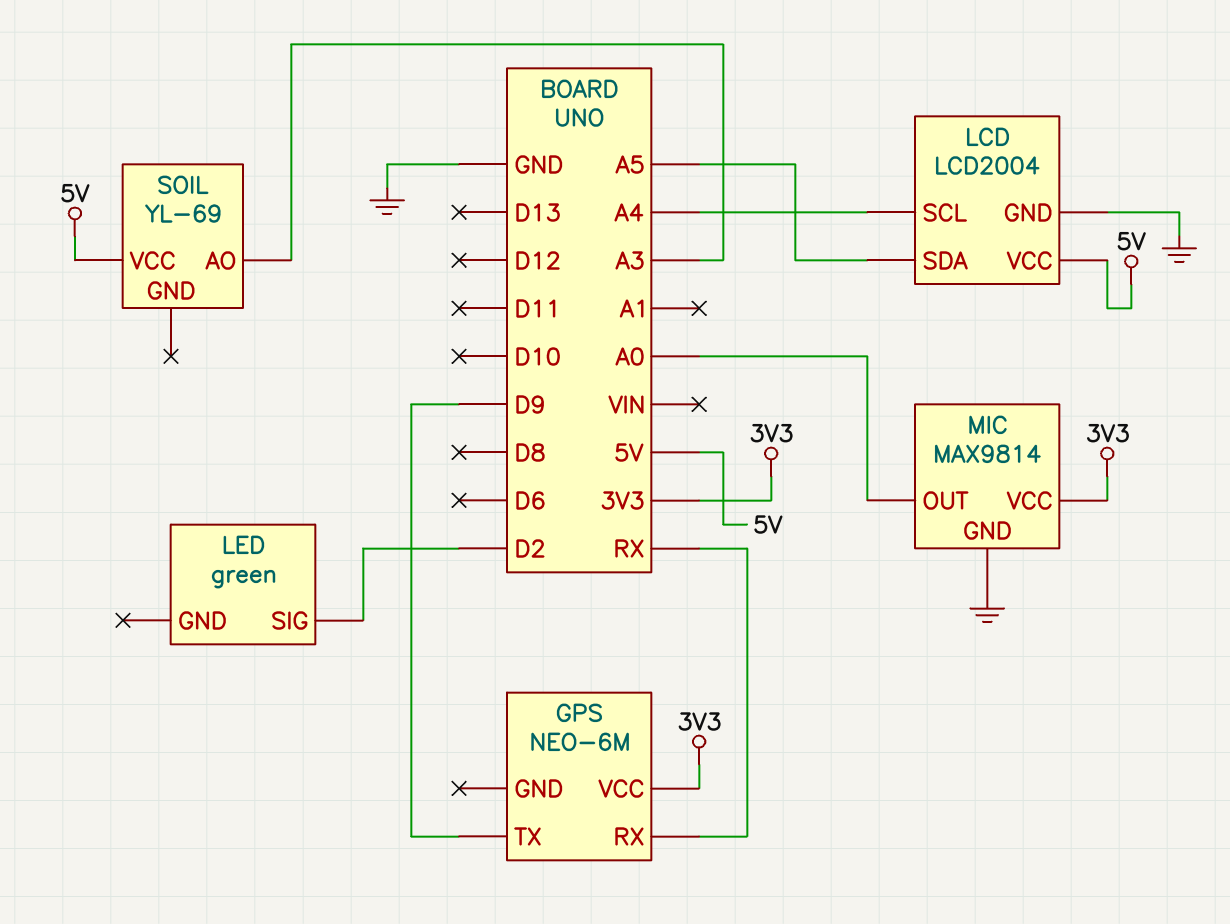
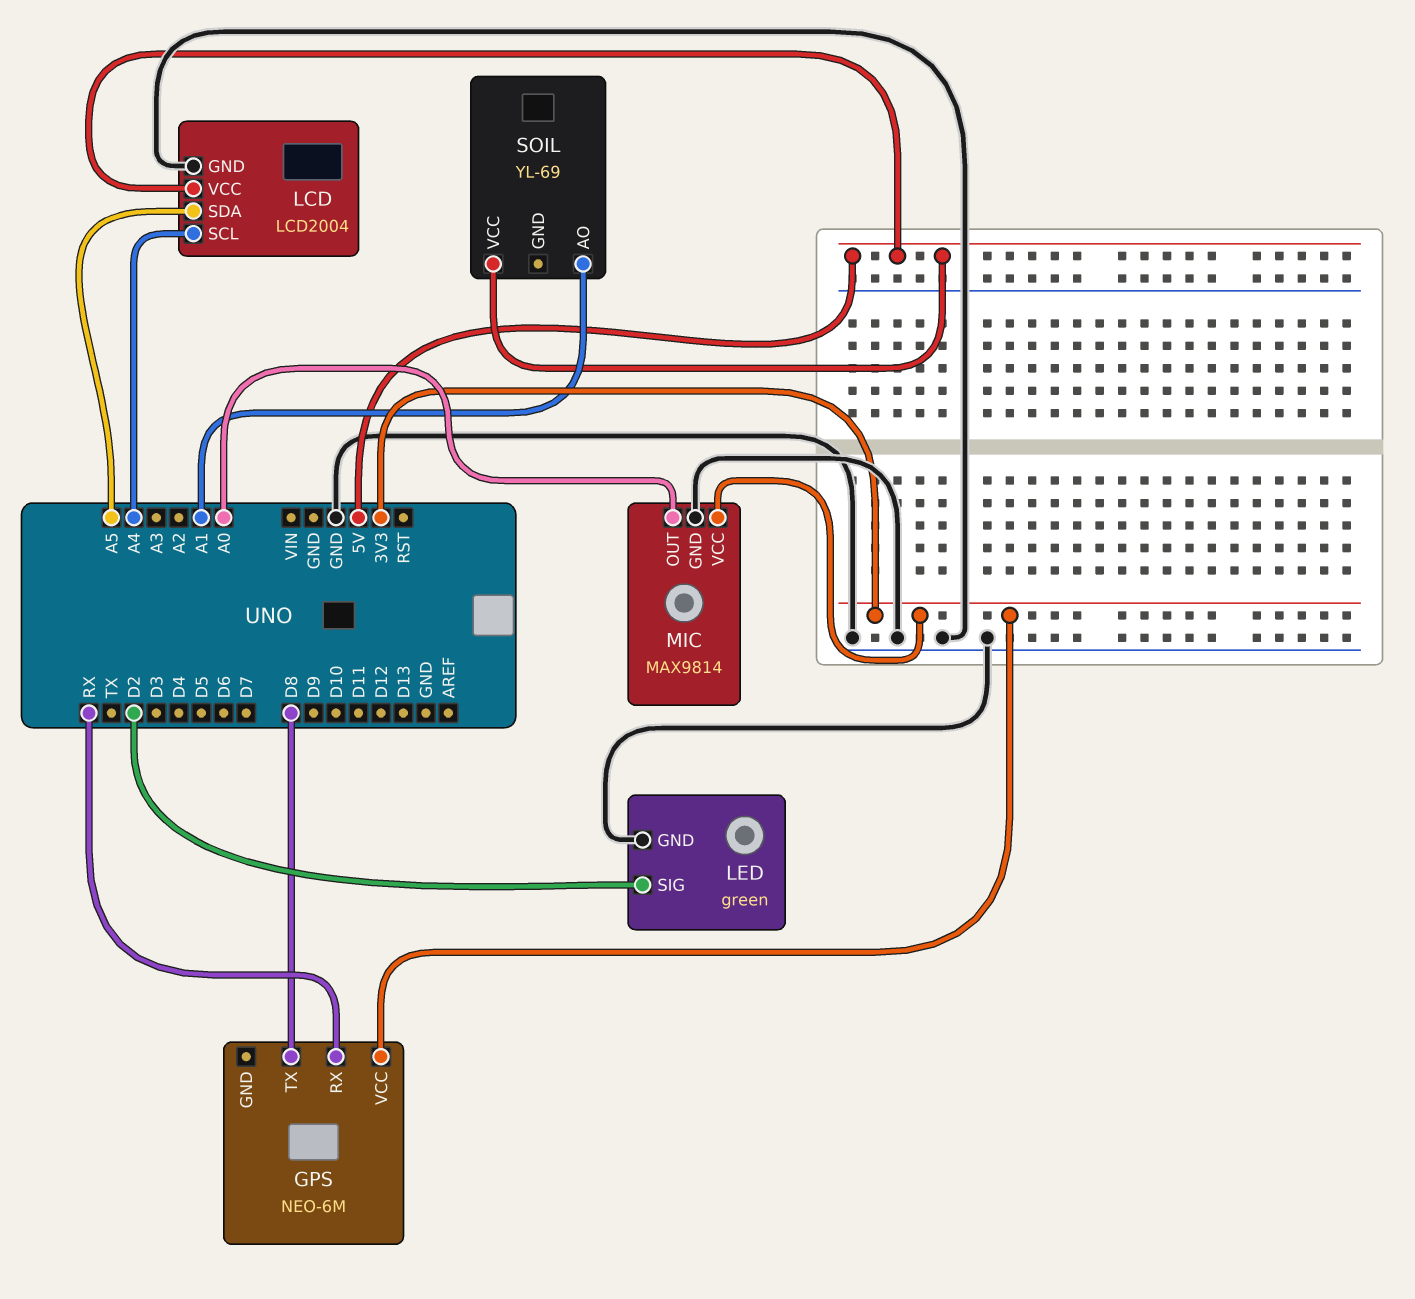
GPS pin TX: D9 -> D8
LED pin GND: none -> GND
SOIL pin AO: A3 -> A1

